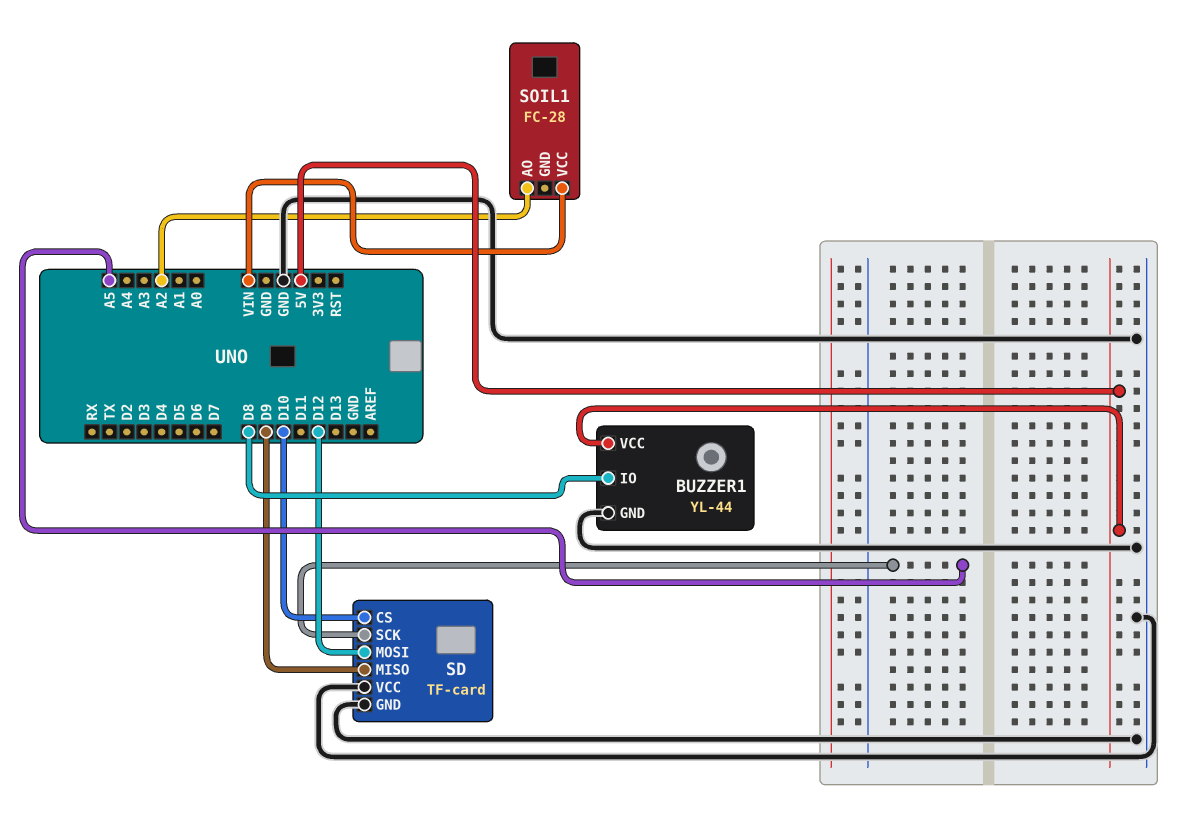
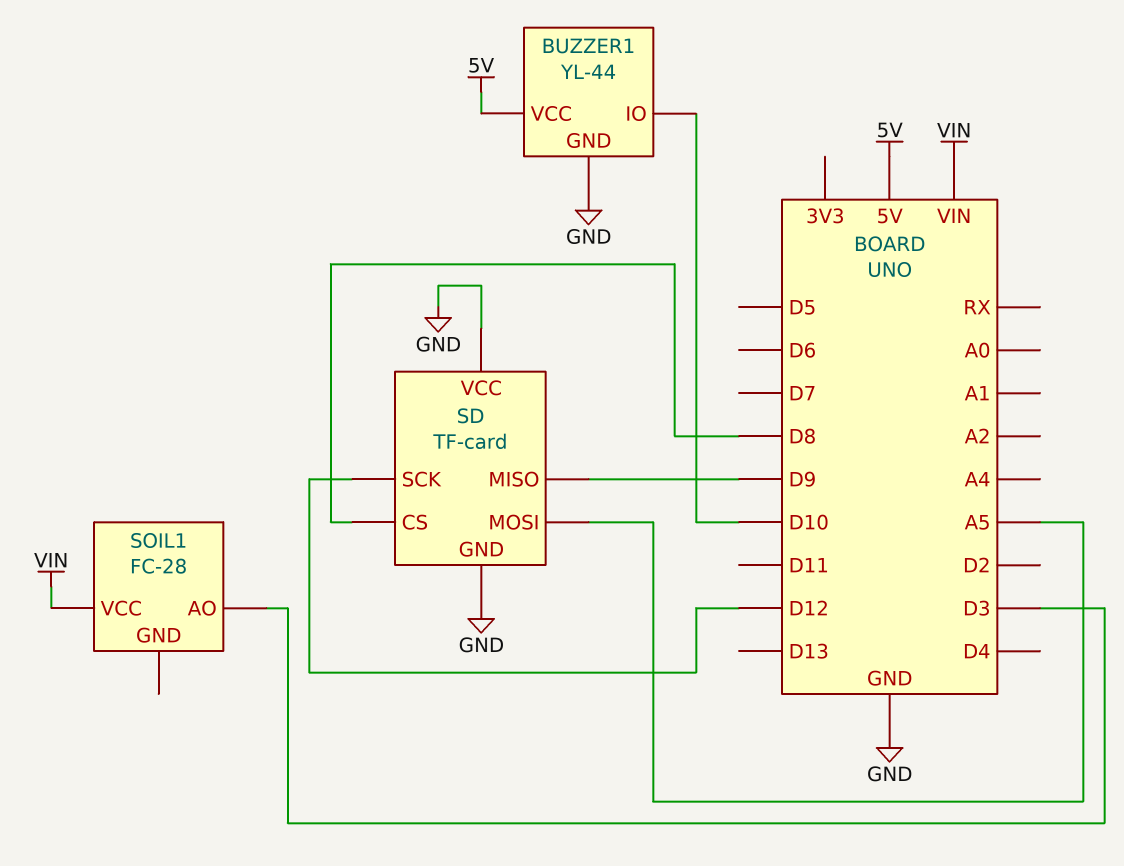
BUZZER1 pin IO: D8 -> D10
SD pin CS: D10 -> D8
SD pin MOSI: D12 -> A5
SD pin SCK: A5 -> D12
SOIL1 pin AO: A2 -> D3

